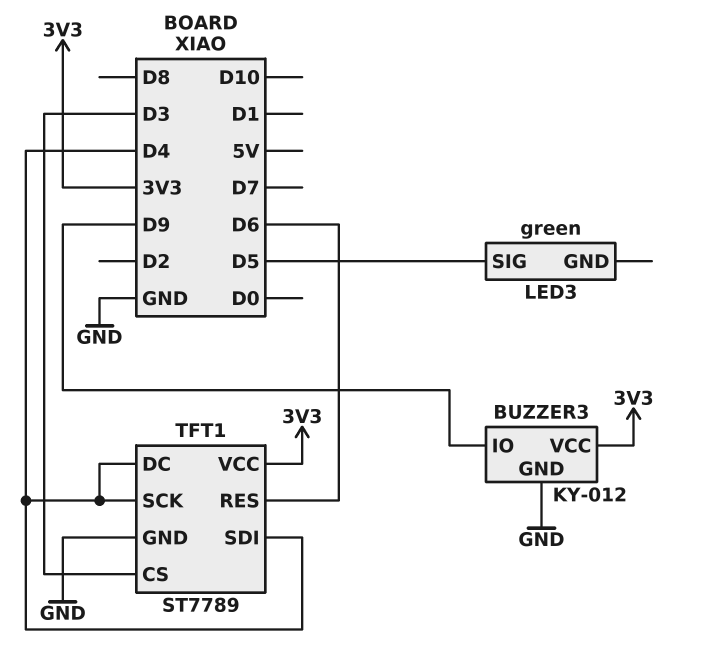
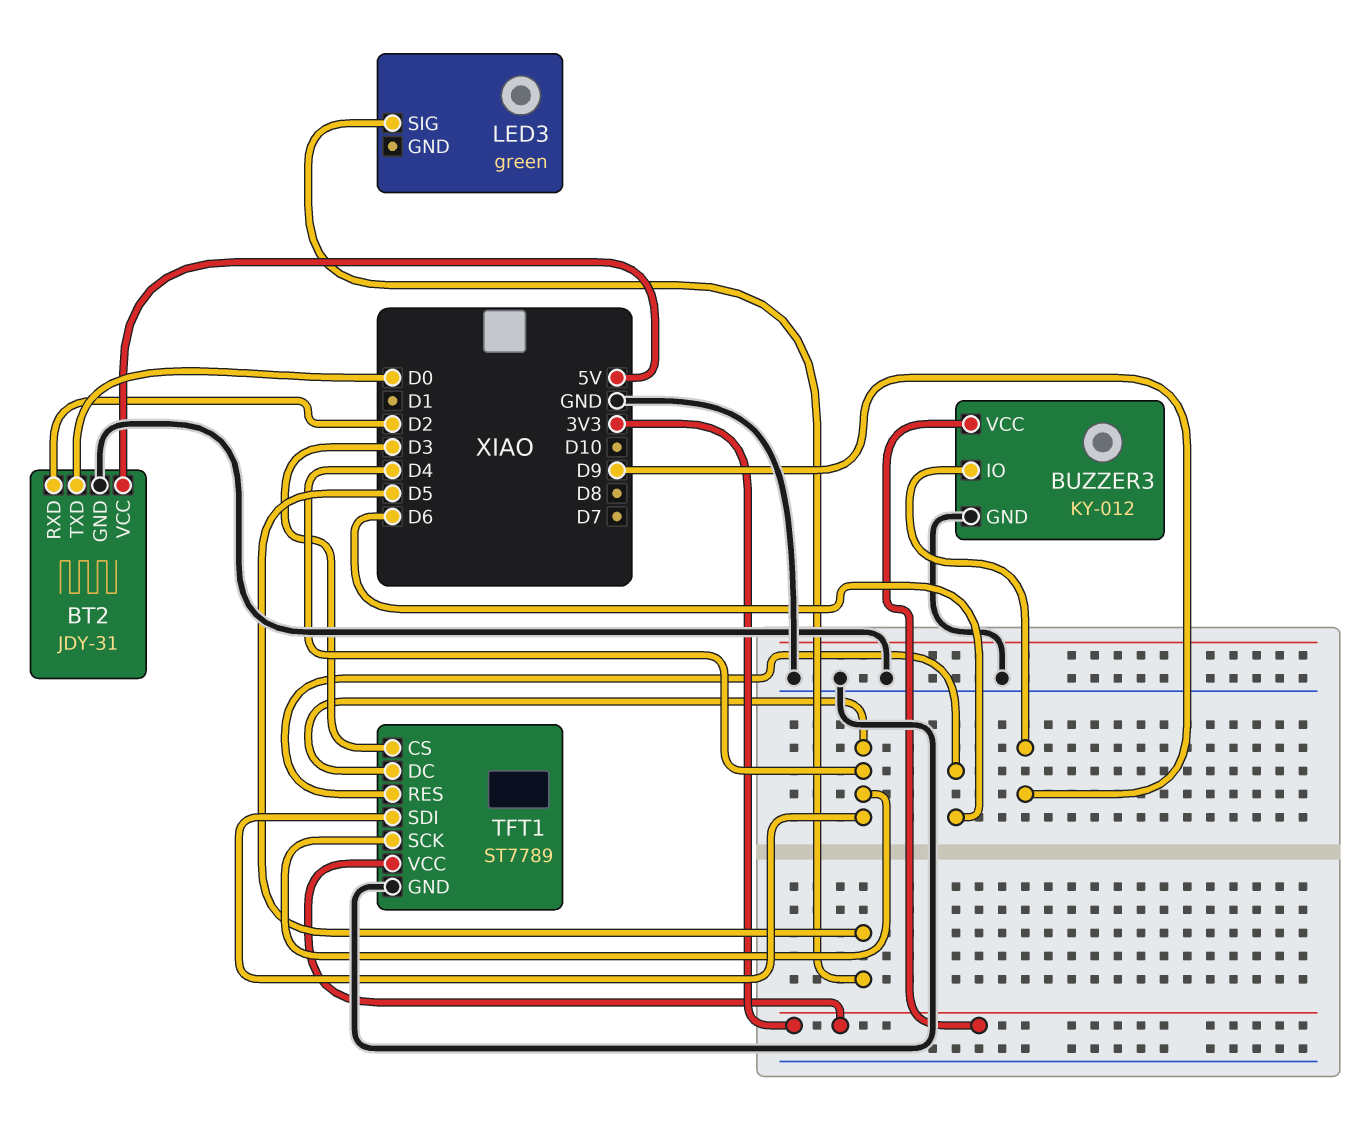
BT2: none -> JDY-31
BT2 pin GND: none -> GND
BT2 pin RXD: none -> D2
BT2 pin TXD: none -> D0
BT2 pin VCC: none -> 5V

